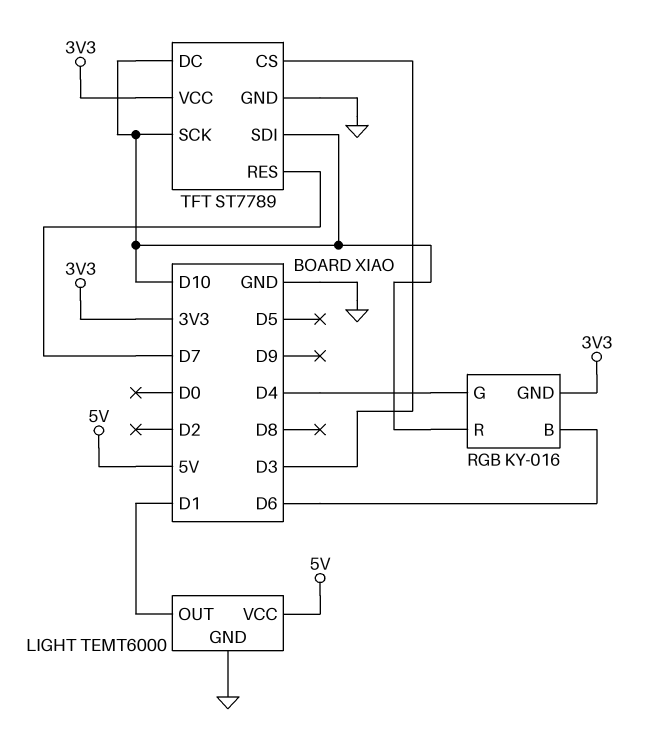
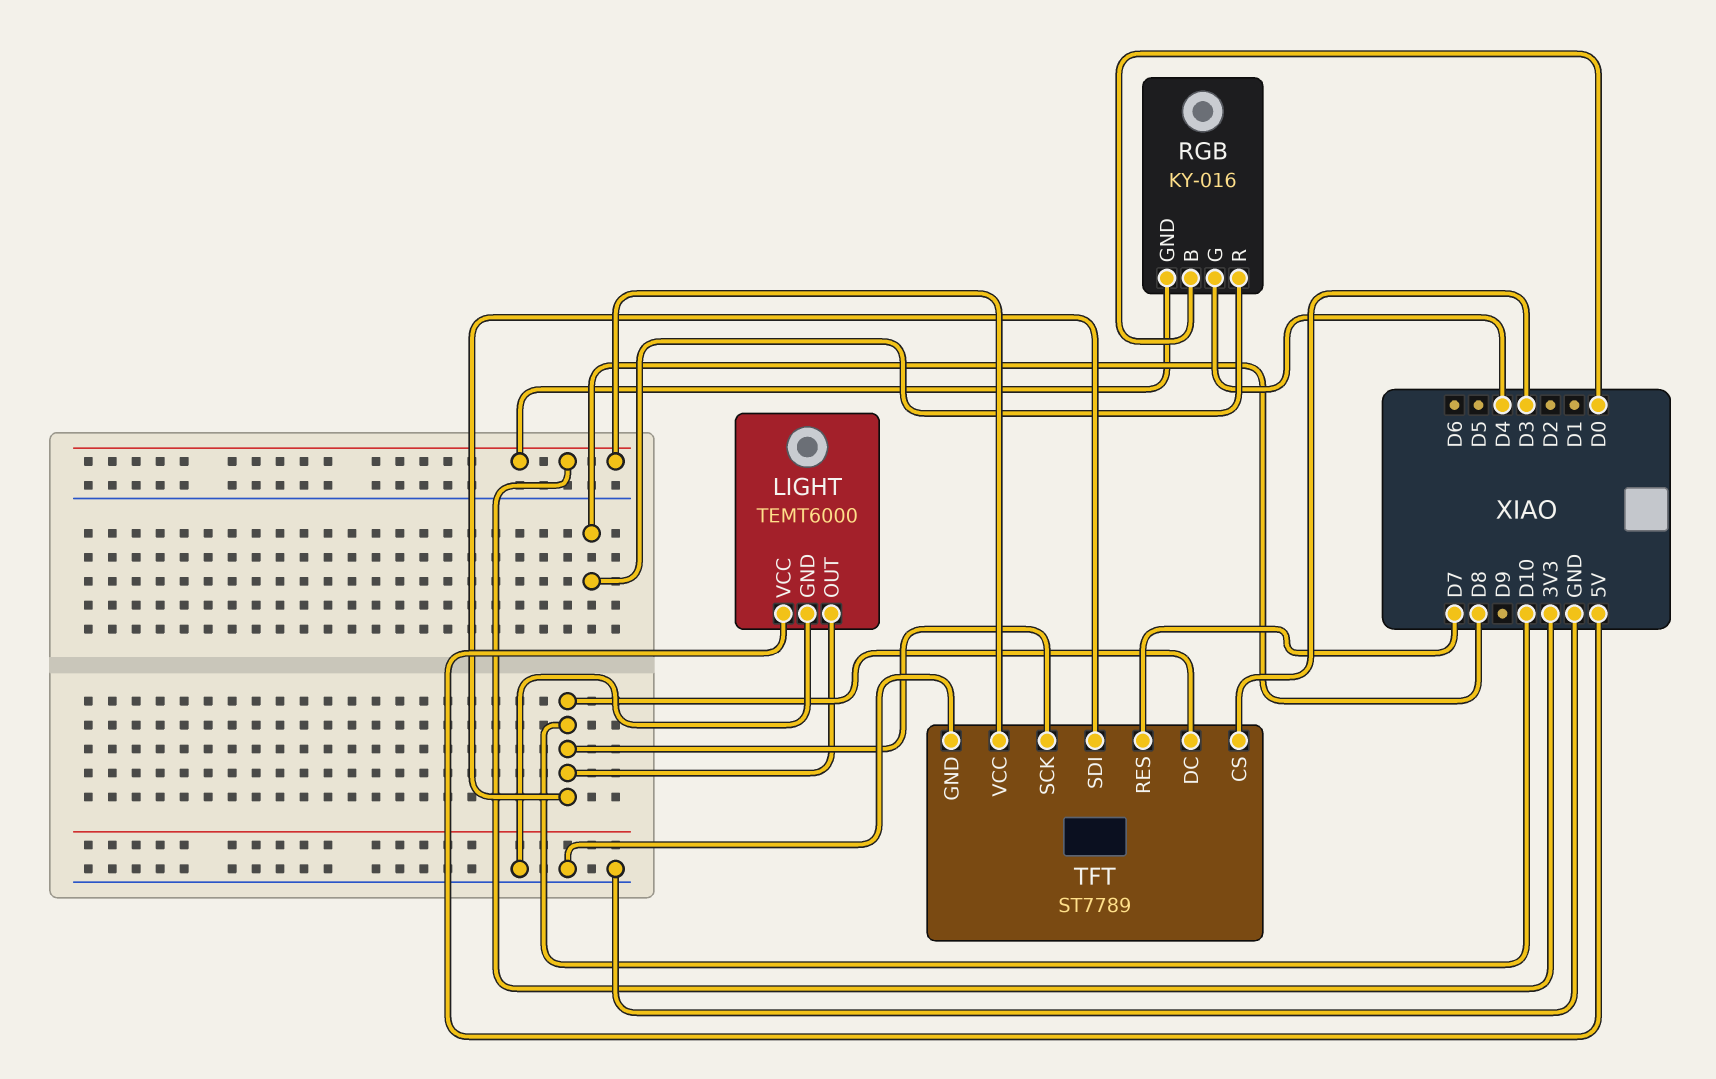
LIGHT pin OUT: D1 -> D10
RGB pin B: D6 -> D0
RGB pin R: D10 -> D8

